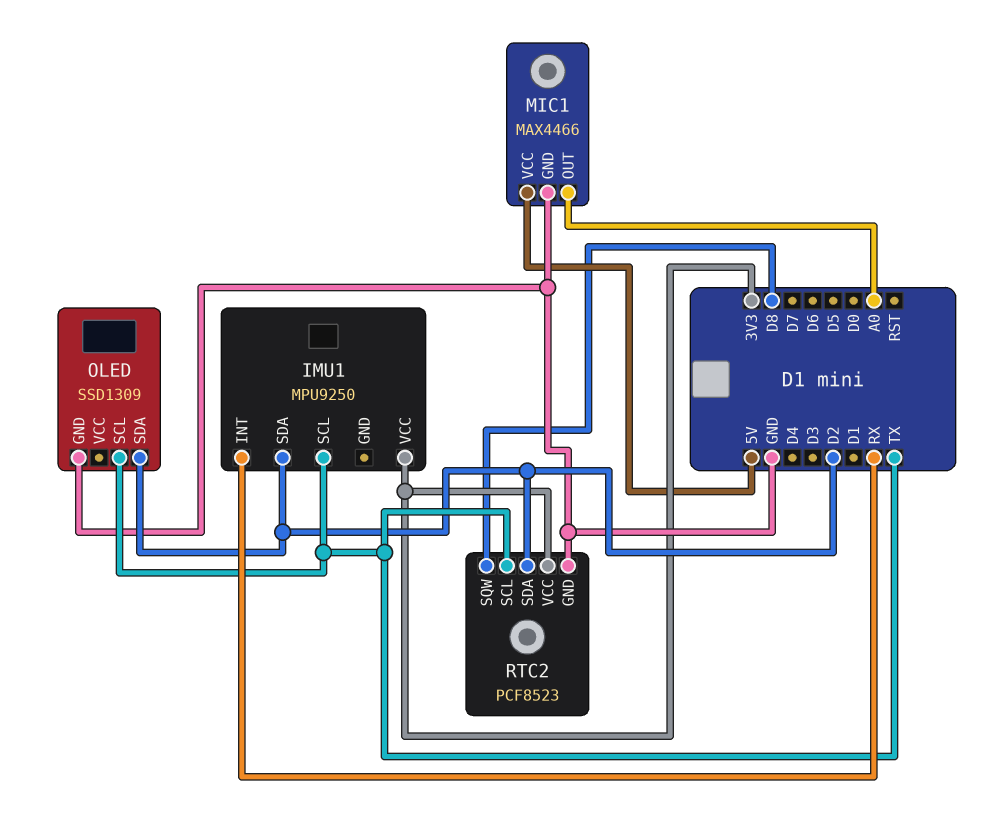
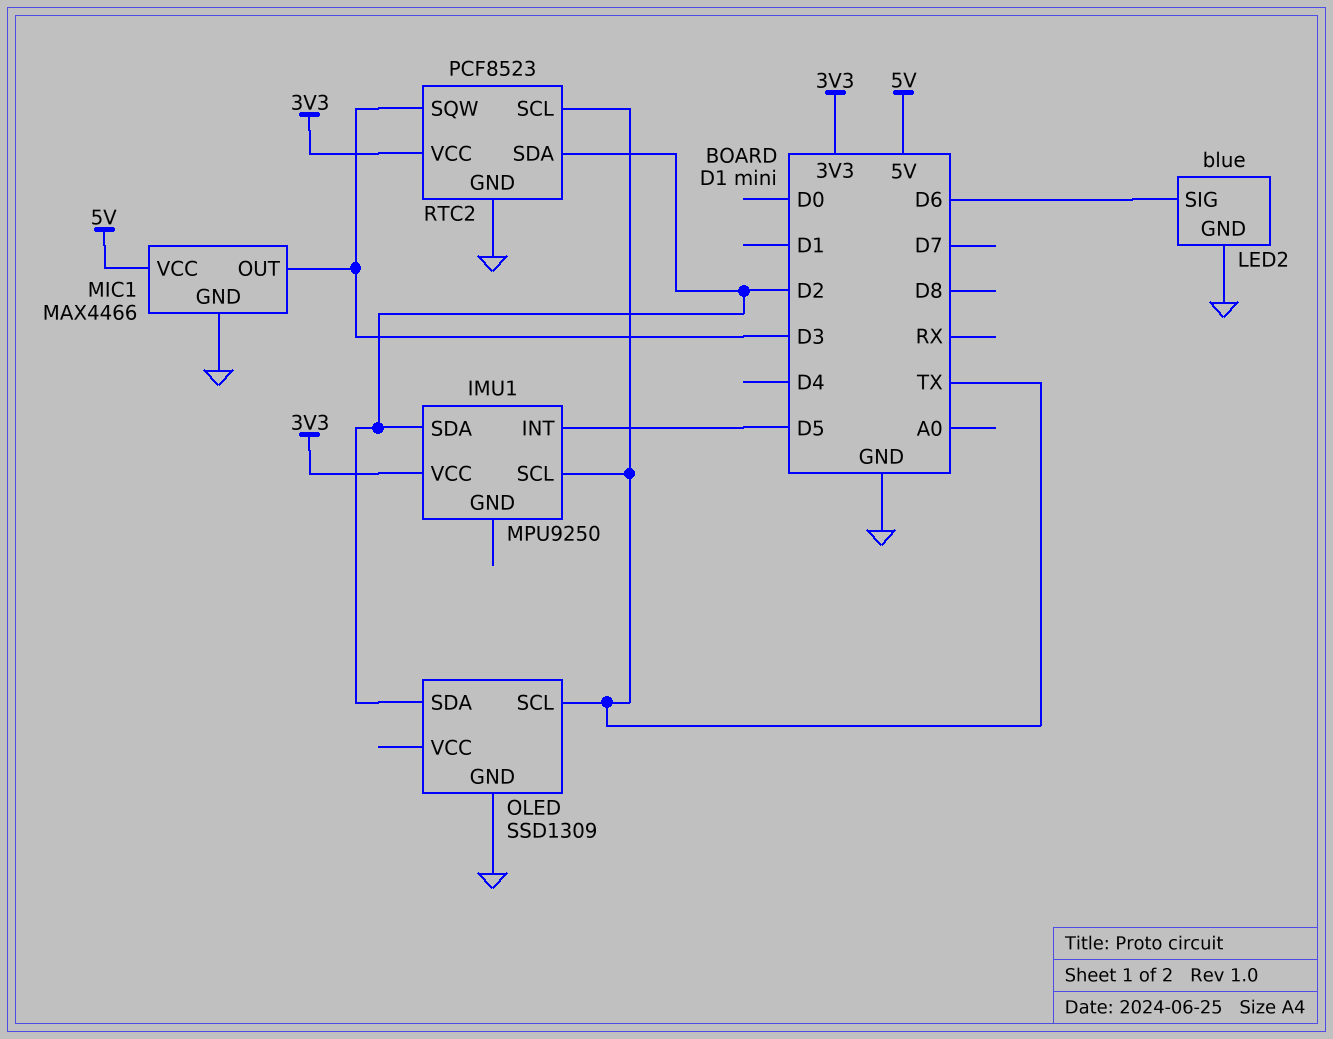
IMU1 pin INT: RX -> D5
LED2: none -> blue
LED2 pin GND: none -> GND
LED2 pin SIG: none -> D6
MIC1 pin OUT: A0 -> D3
RTC2 pin SQW: D8 -> D3

